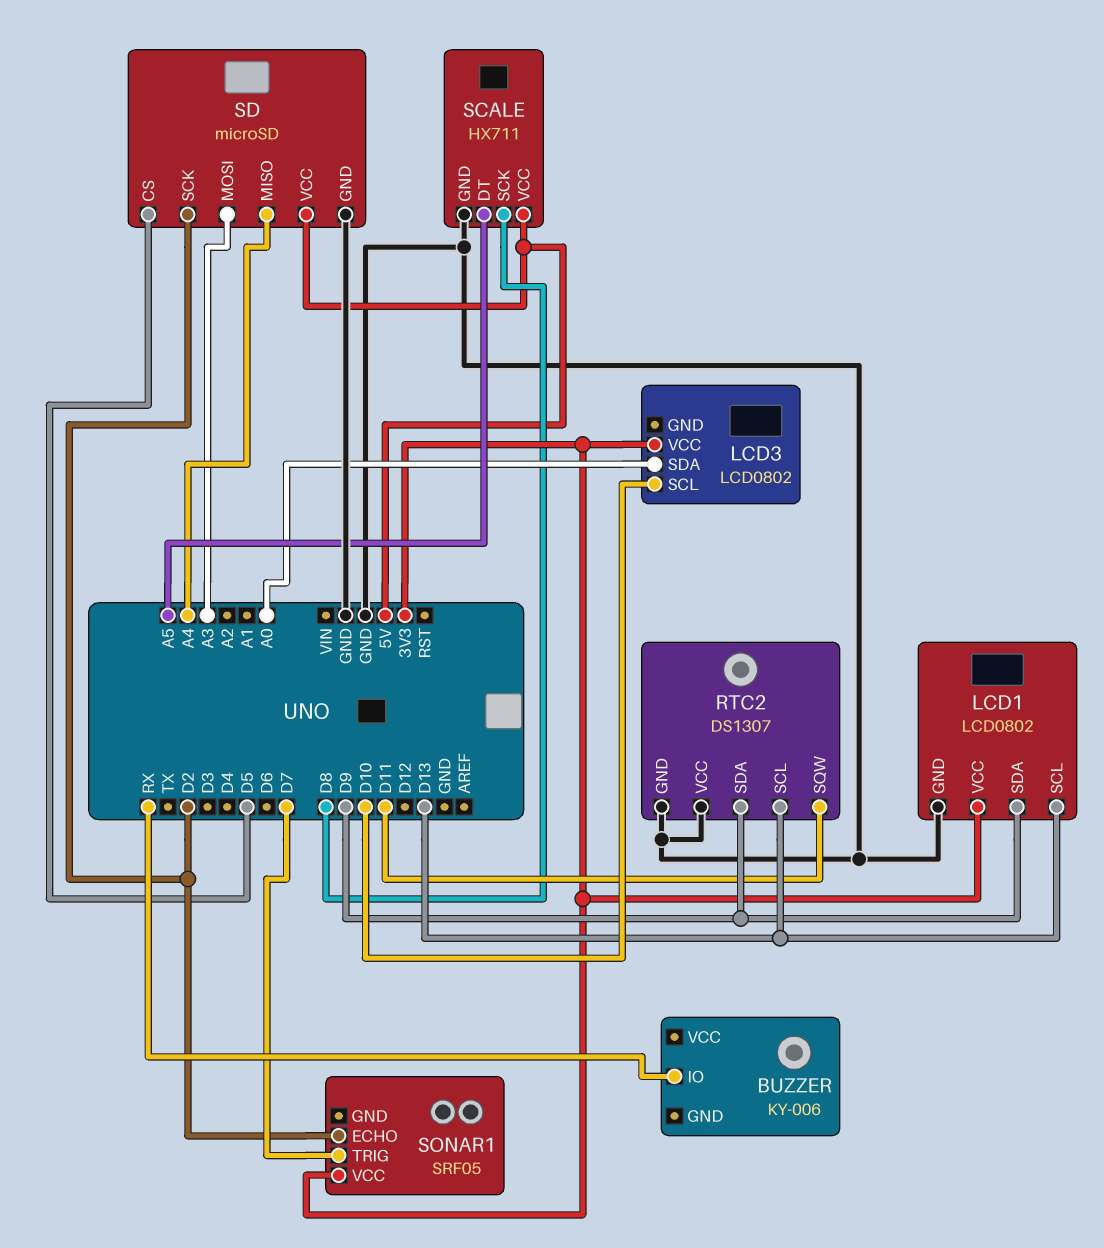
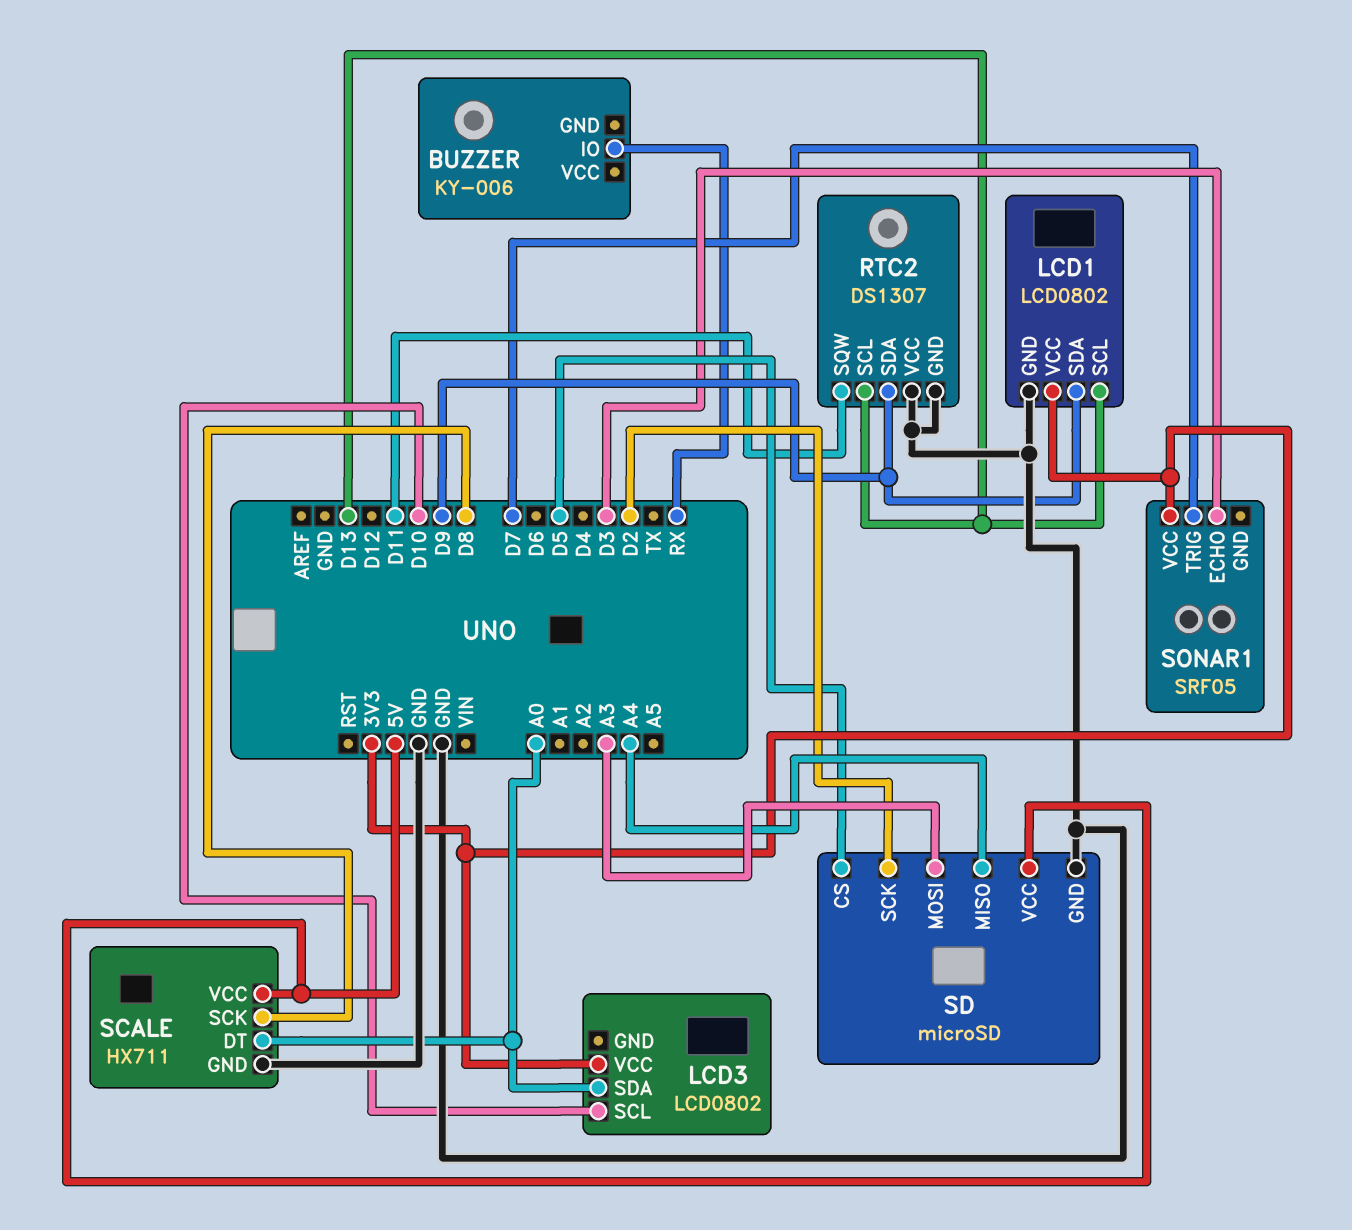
SCALE pin DT: A5 -> A0
SONAR1 pin ECHO: D2 -> D3

